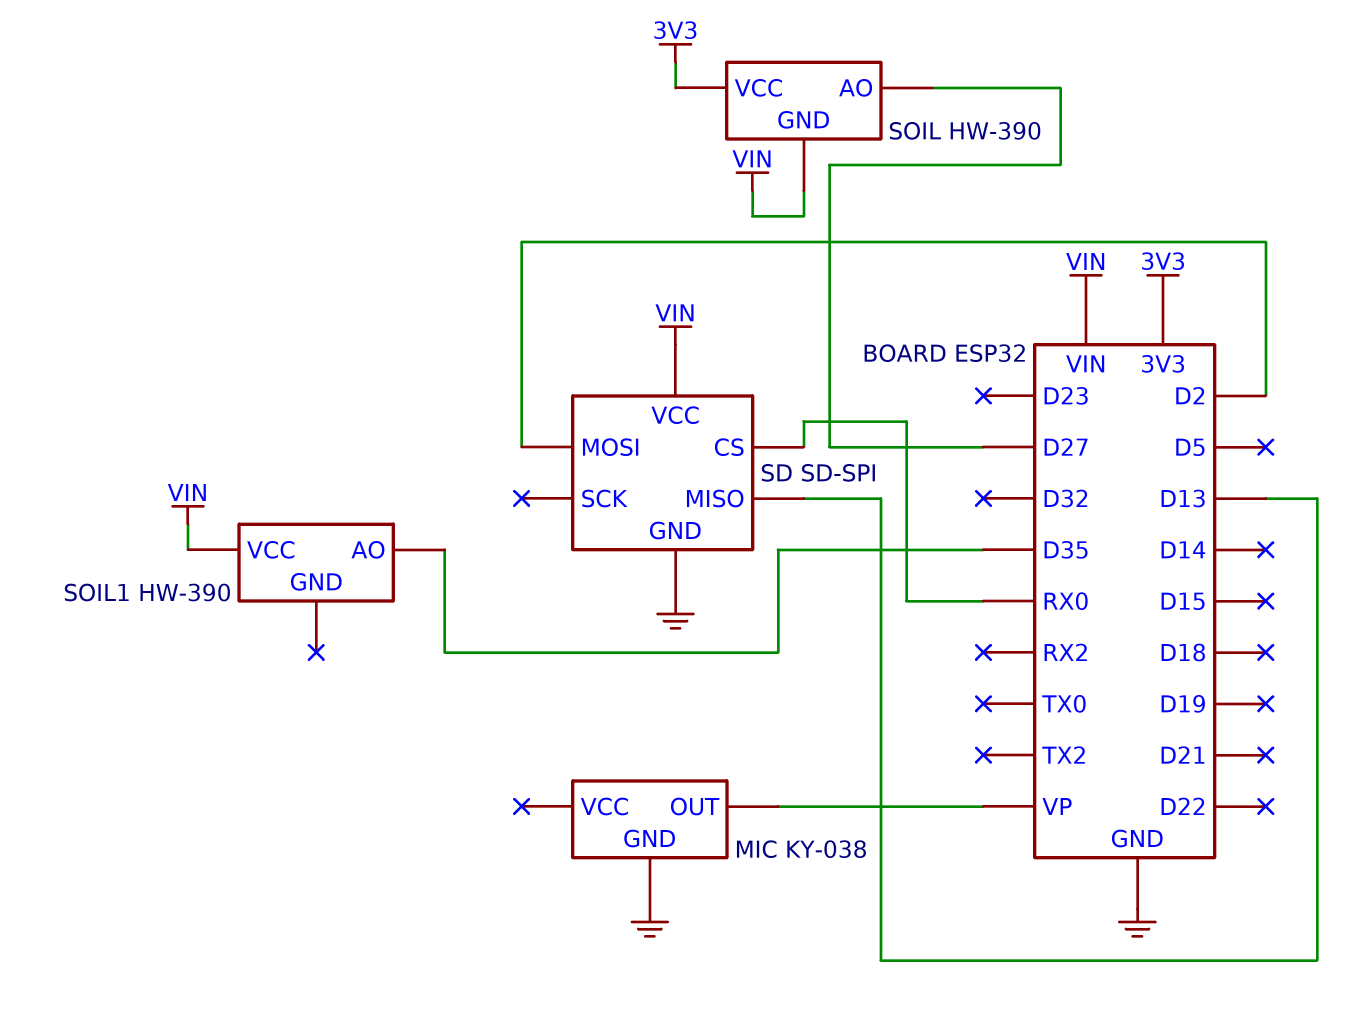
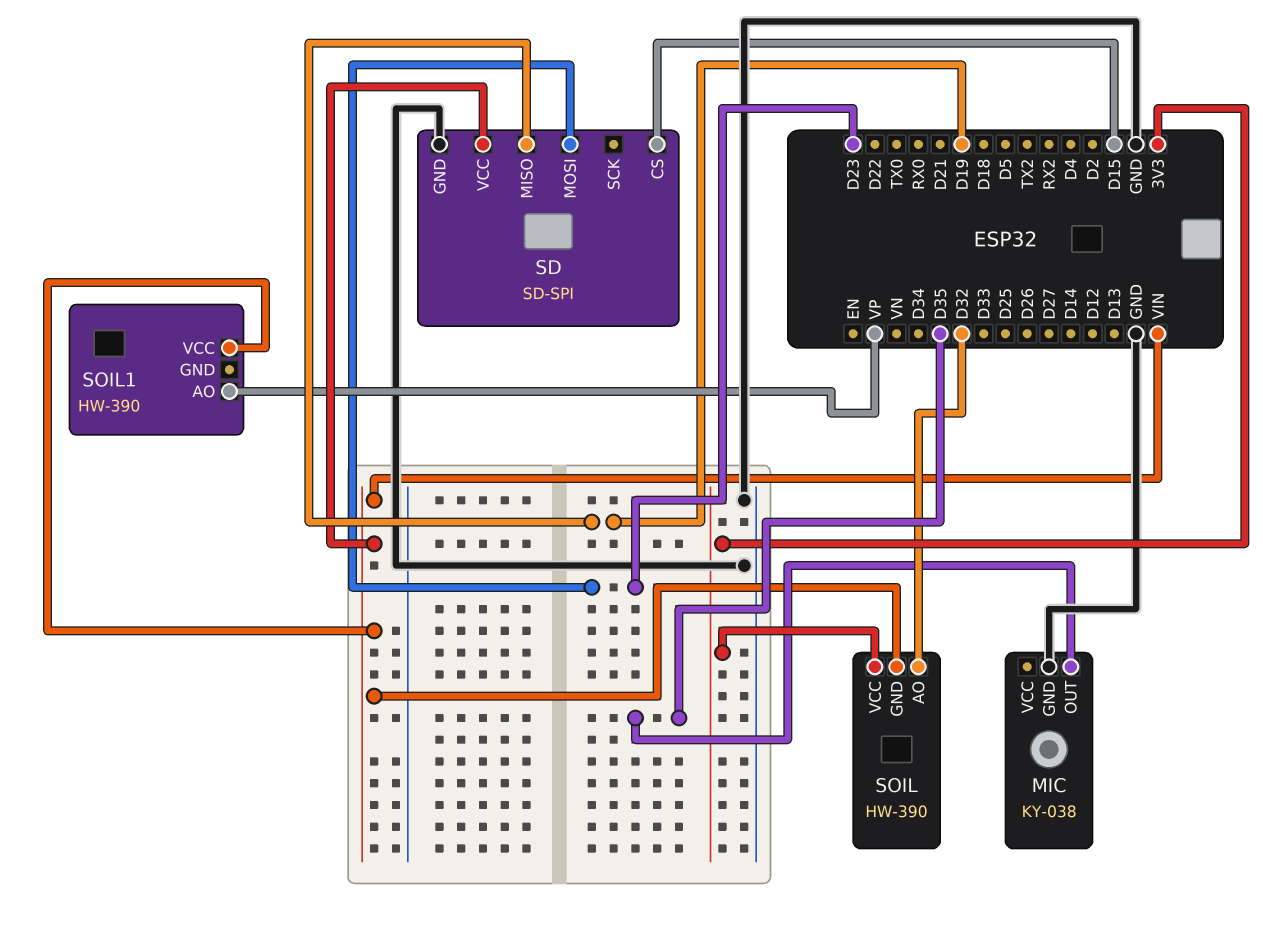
MIC pin OUT: VP -> D35
SD pin CS: RX0 -> D15
SD pin MISO: D13 -> D19
SD pin MOSI: D2 -> D23
SOIL pin AO: D27 -> D32
SOIL1 pin AO: D35 -> VP

